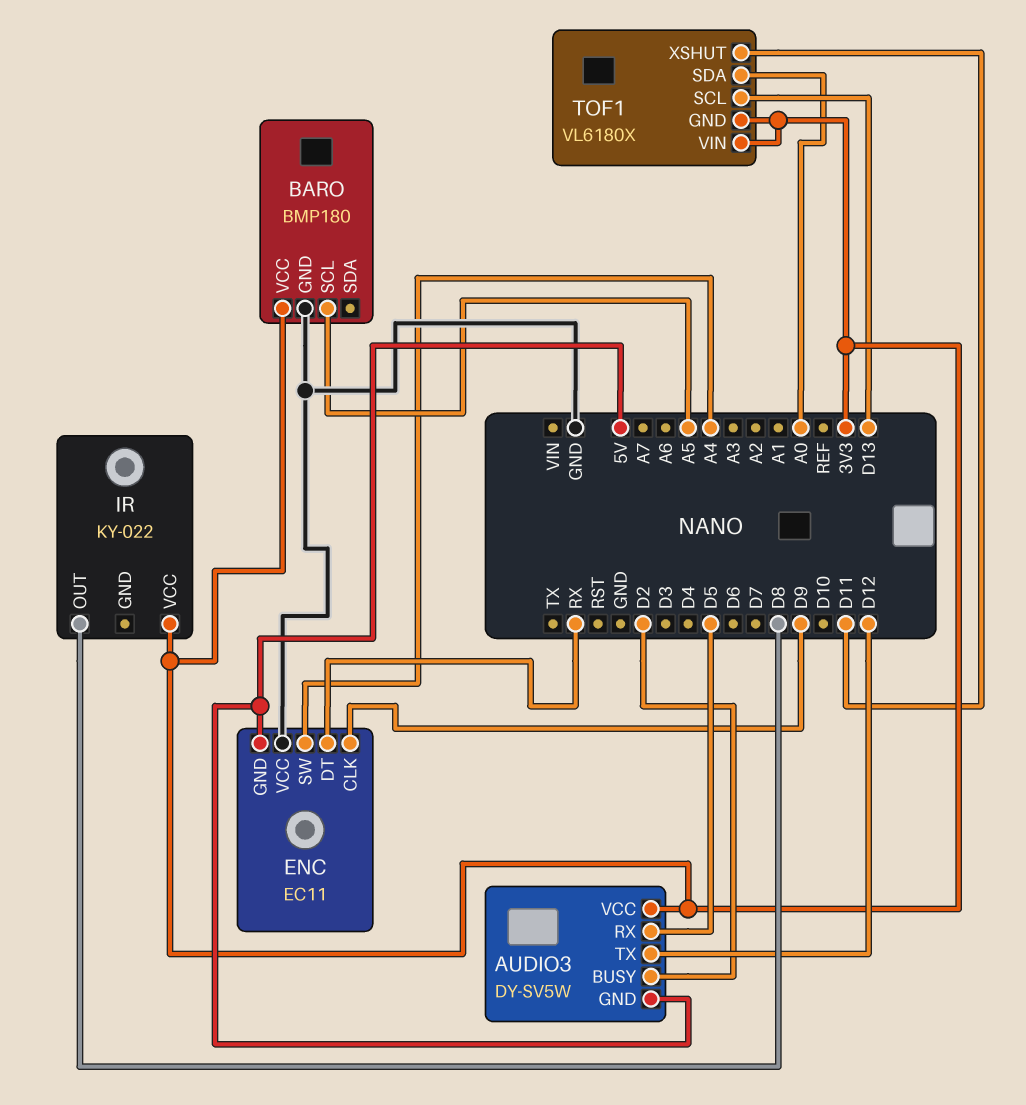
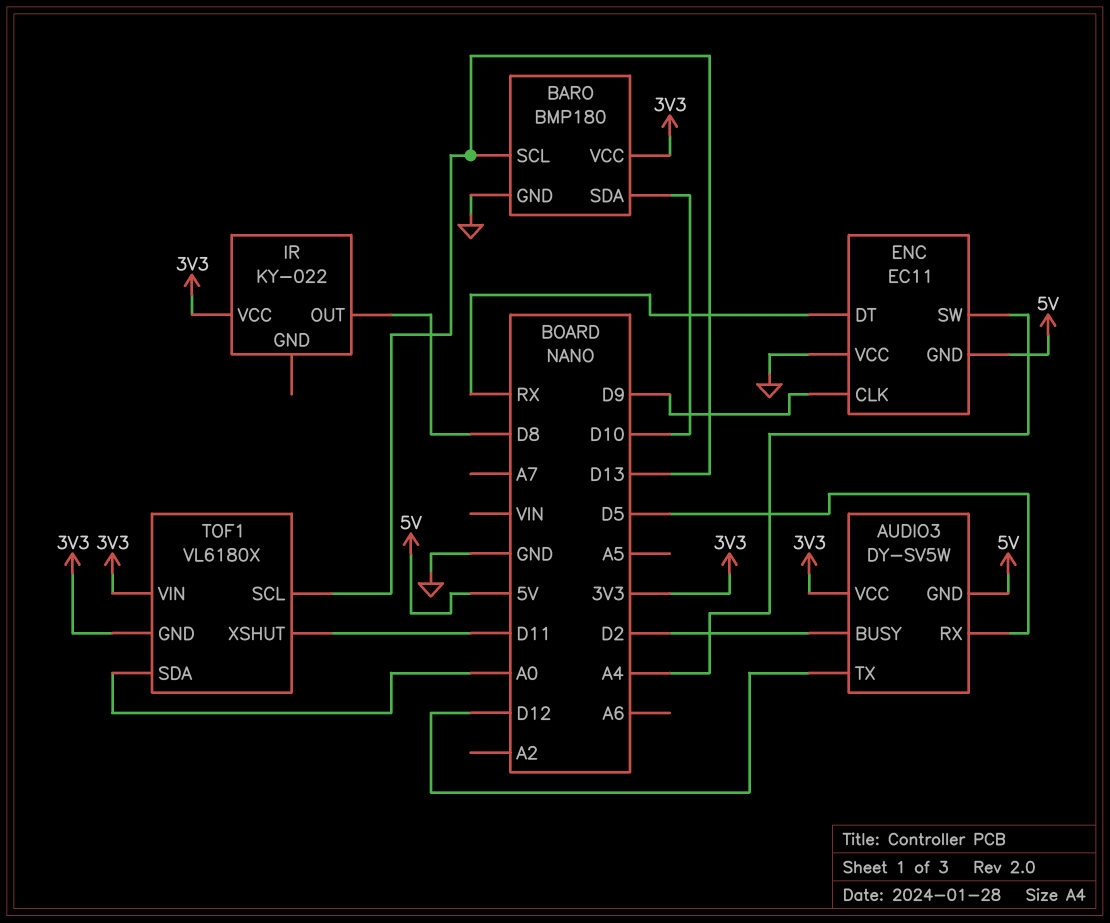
BARO pin SCL: A5 -> D13
BARO pin SDA: none -> D10

